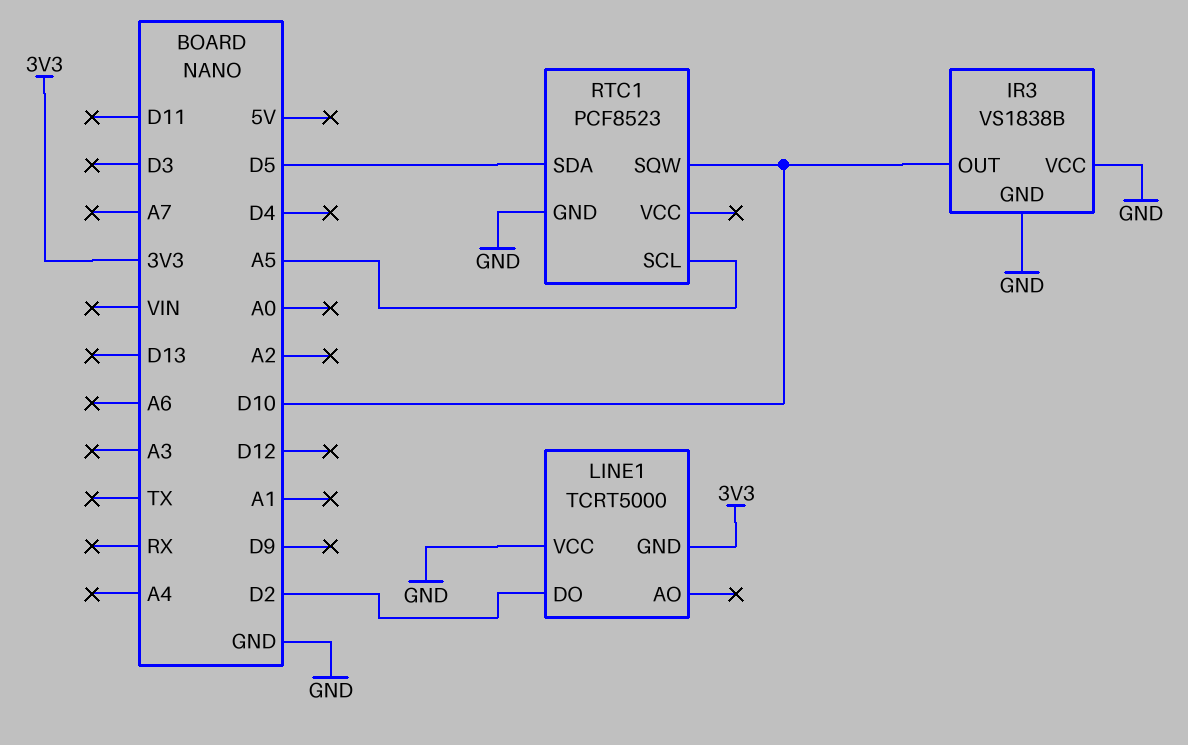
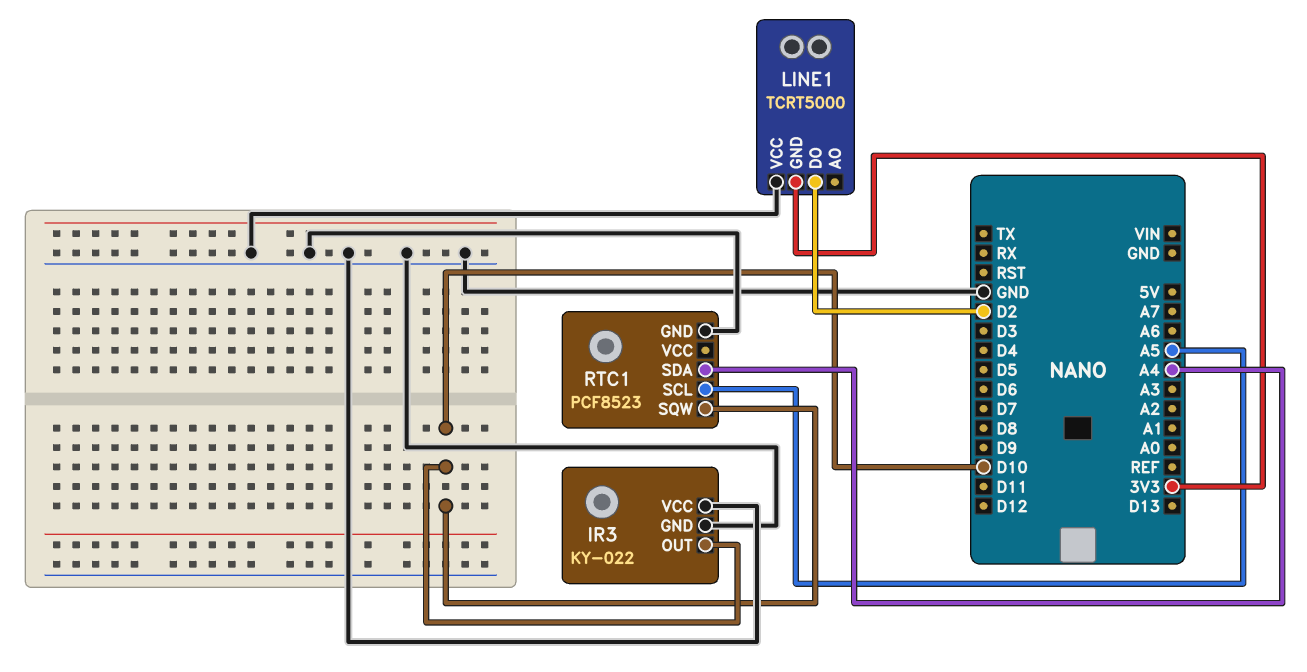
IR3: VS1838B -> KY-022
RTC1 pin SDA: D5 -> A4

